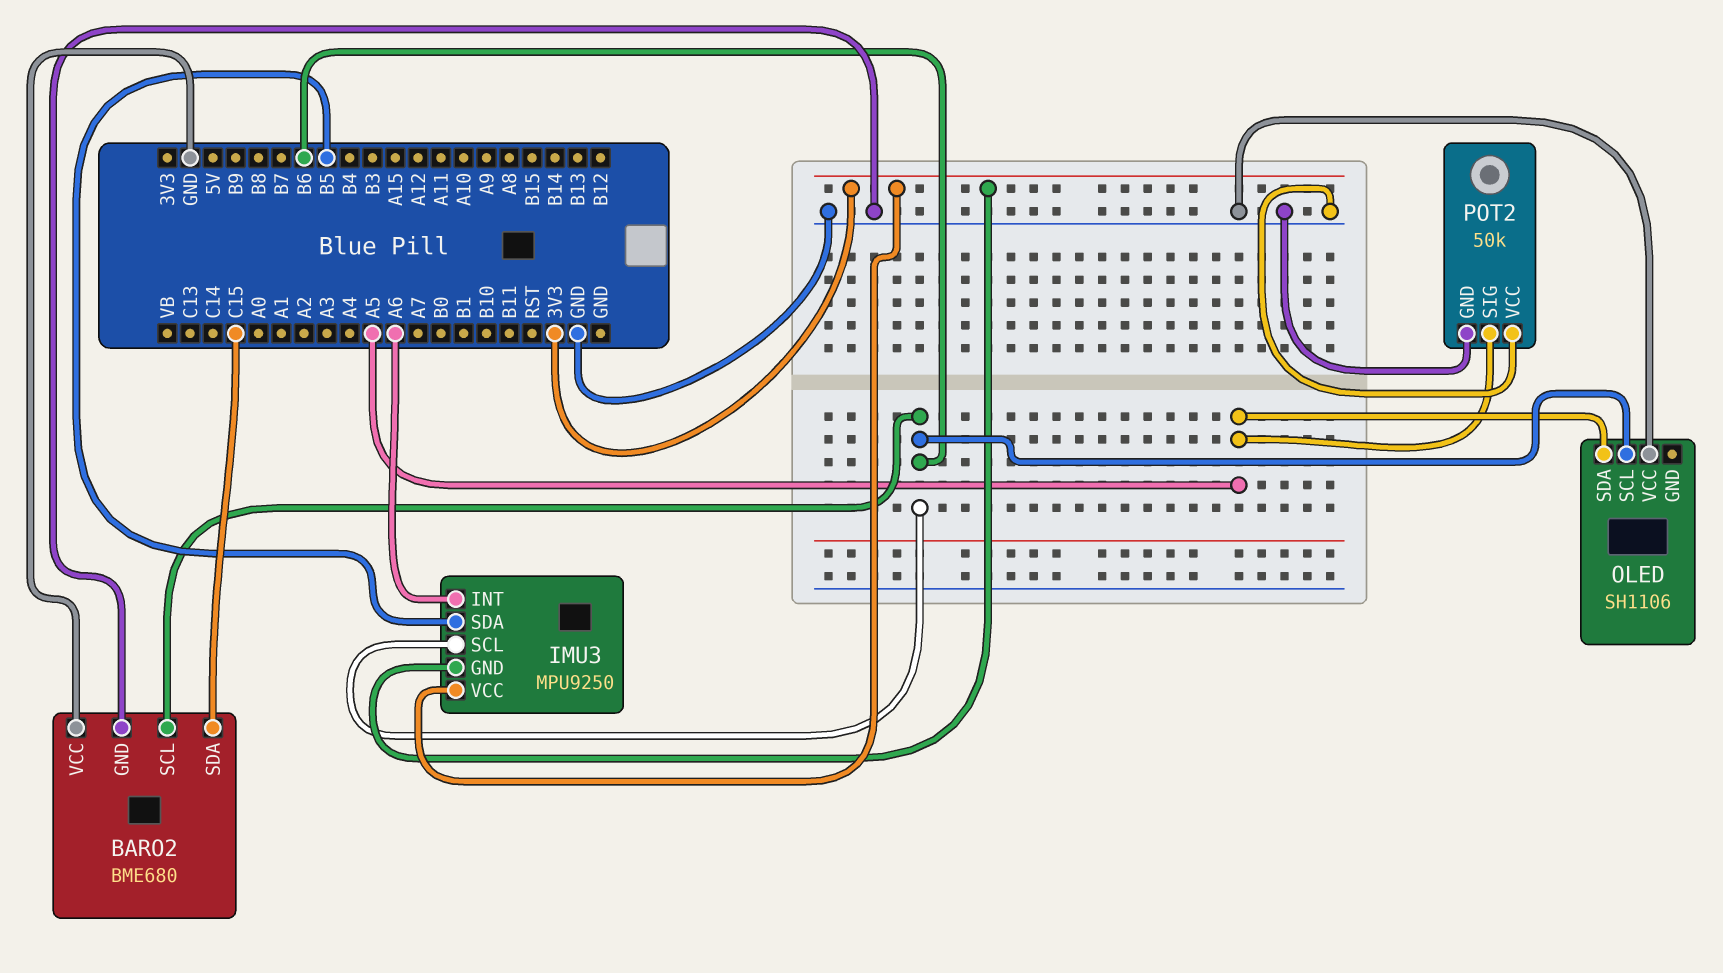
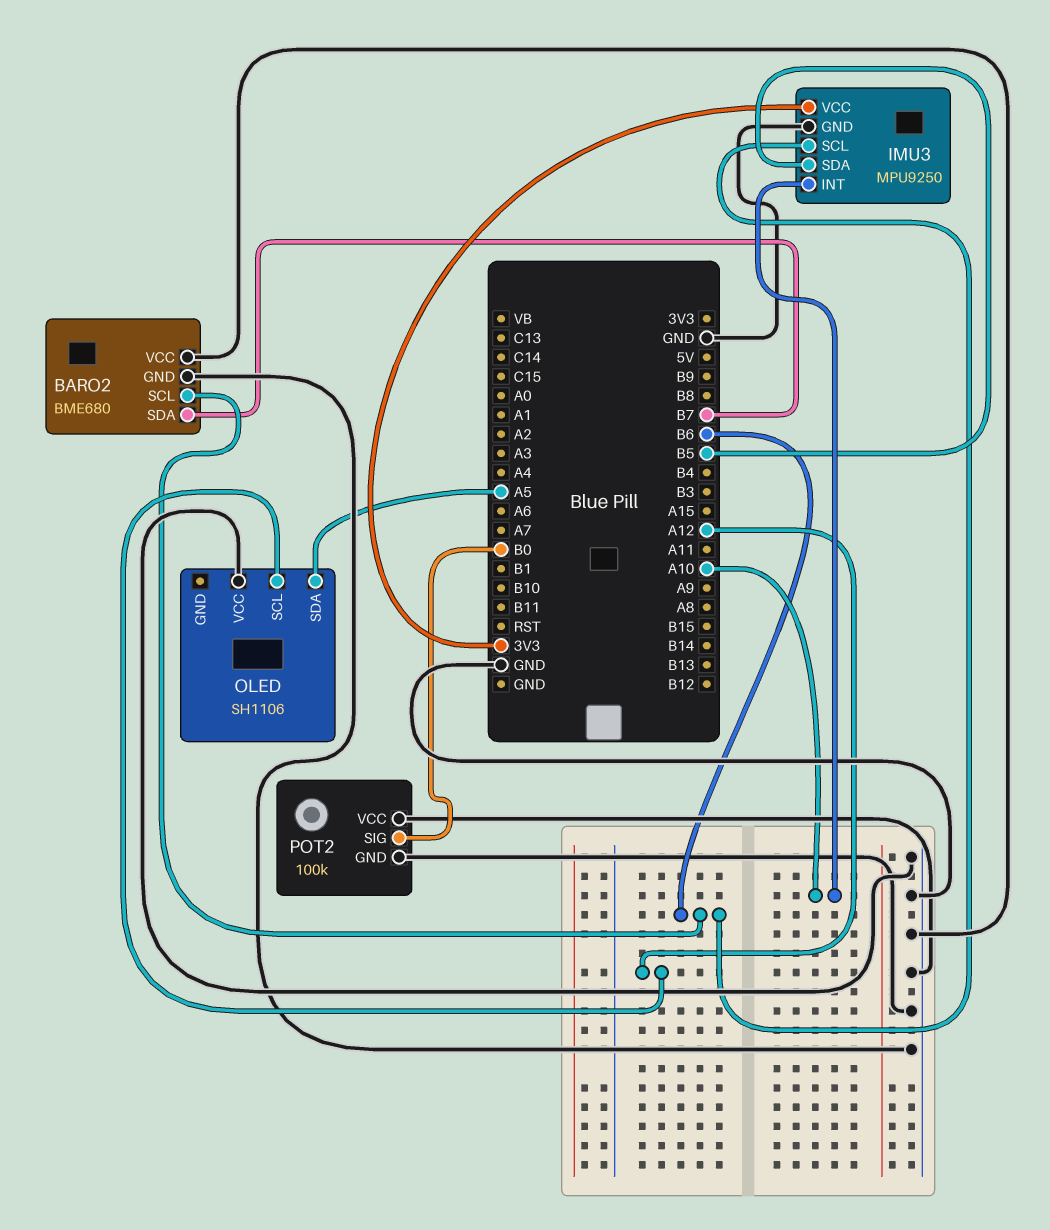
BARO2 pin SDA: C15 -> B7
IMU3 pin GND: 3V3 -> GND
IMU3 pin INT: A6 -> A10
OLED pin SCL: B6 -> A12
POT2: 50k -> 100k
POT2 pin SIG: A5 -> B0

